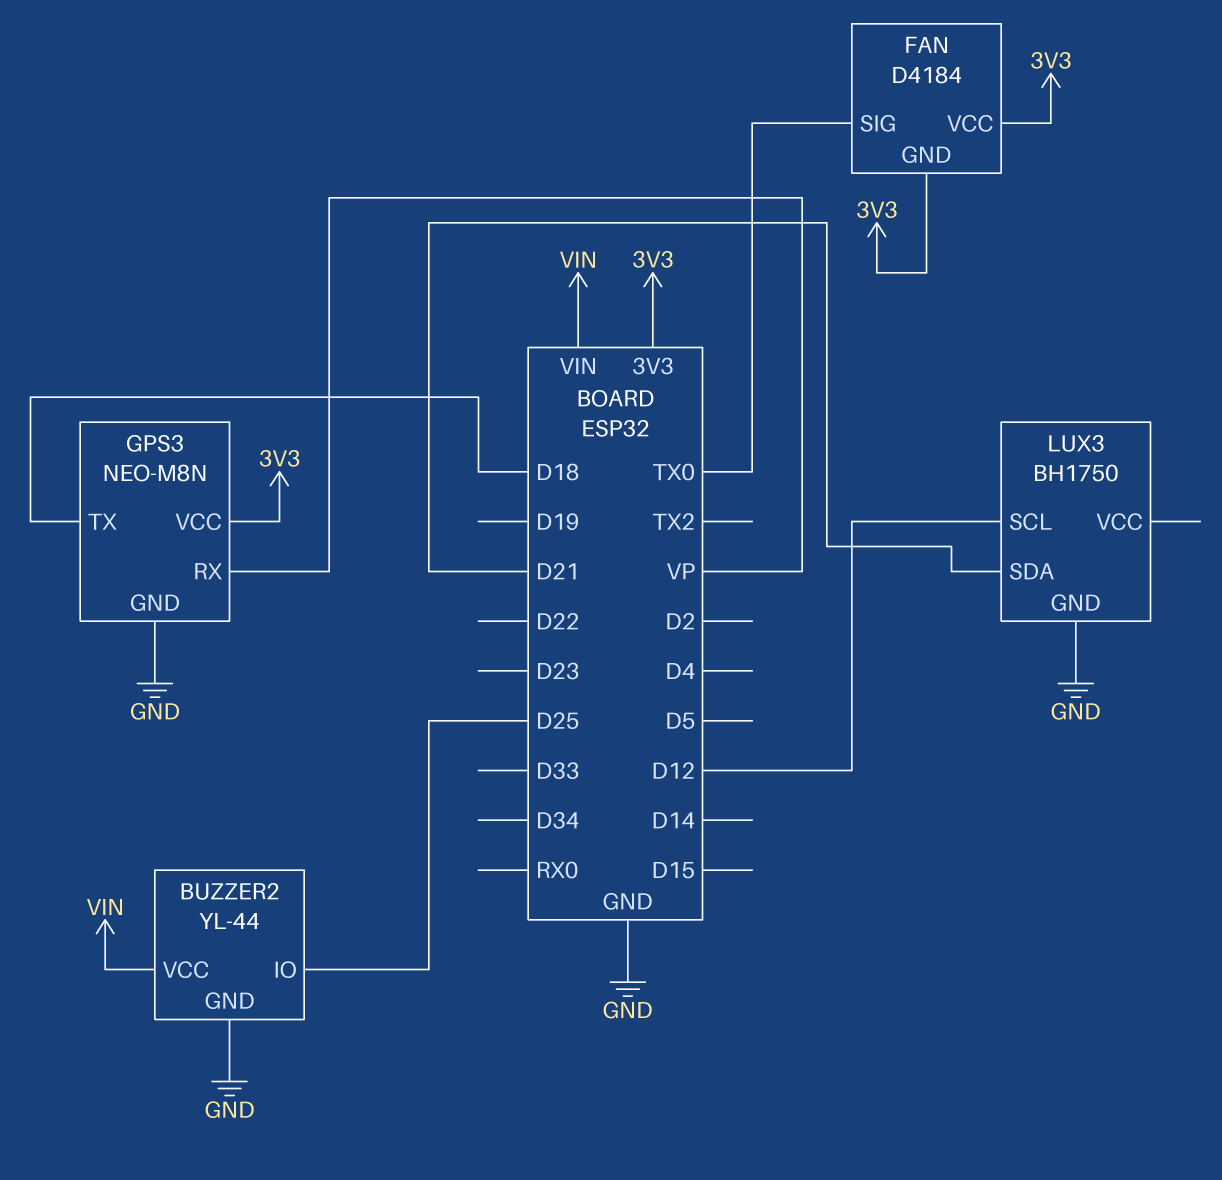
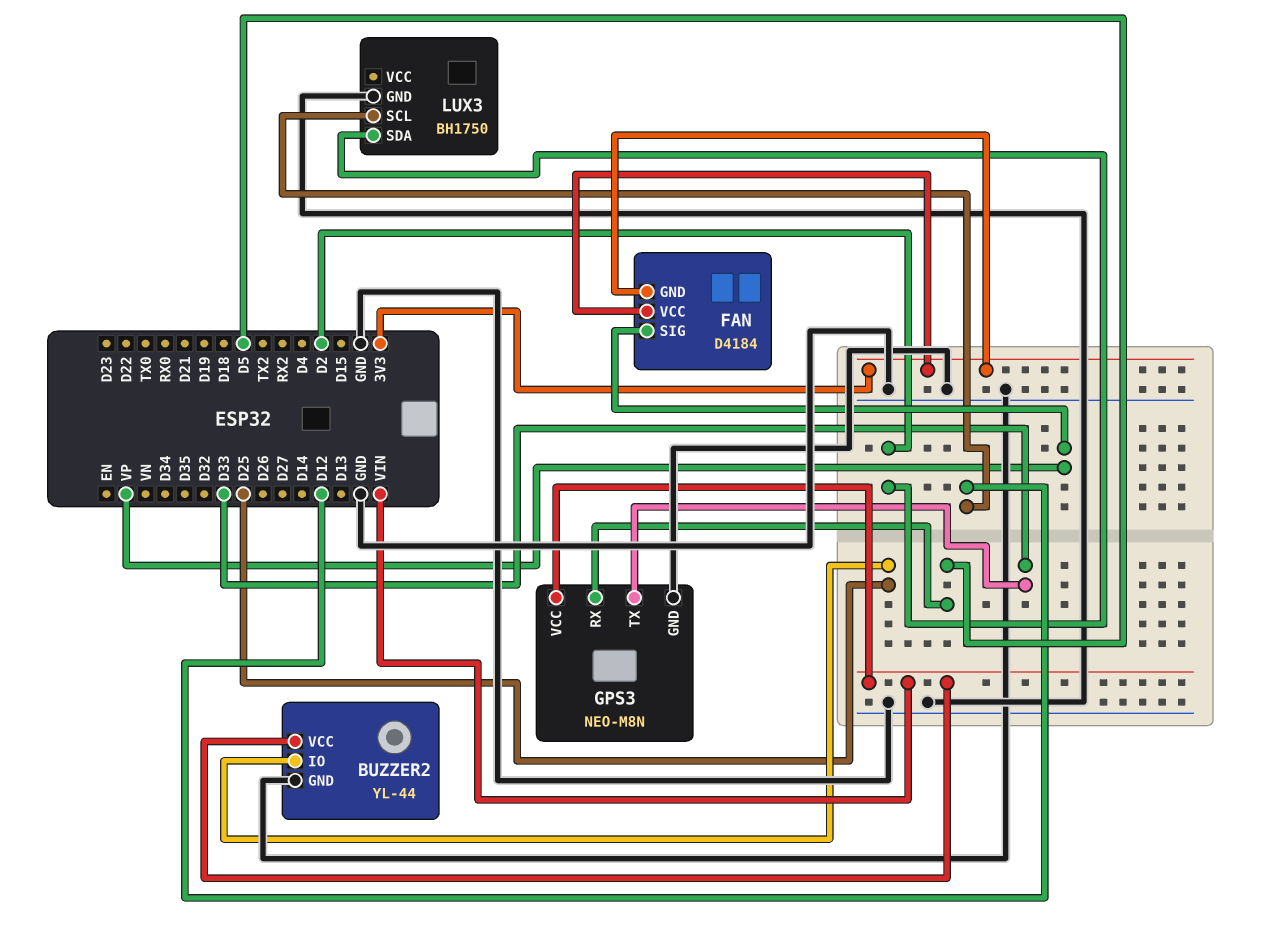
FAN pin SIG: TX0 -> VP
GPS3 pin RX: VP -> D5
GPS3 pin TX: D18 -> D33
GPS3 pin VCC: 3V3 -> VIN
LUX3 pin SDA: D21 -> D2

